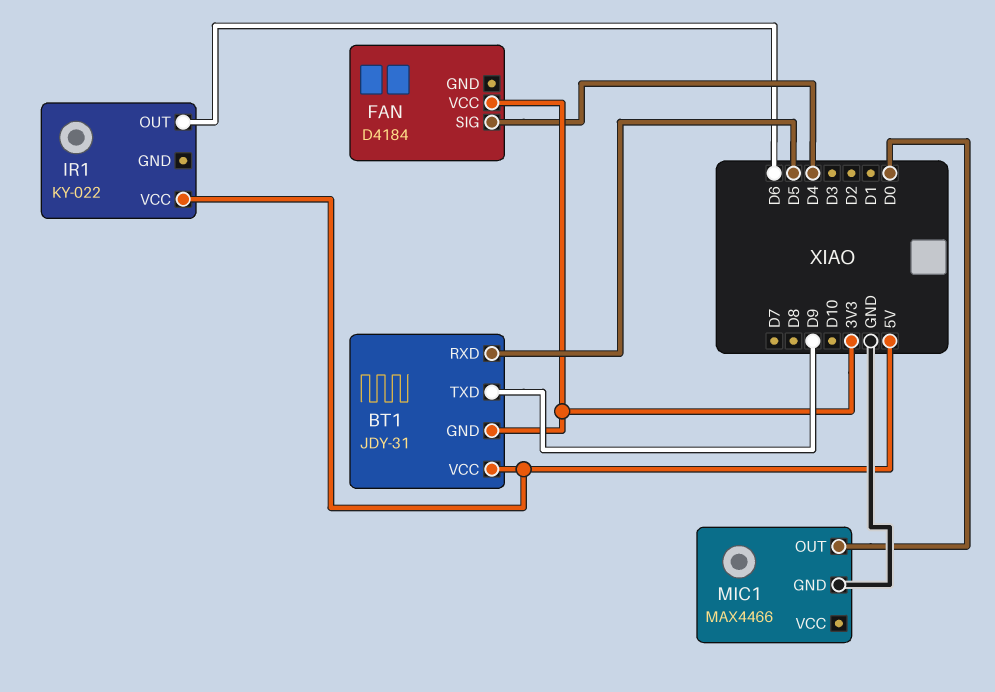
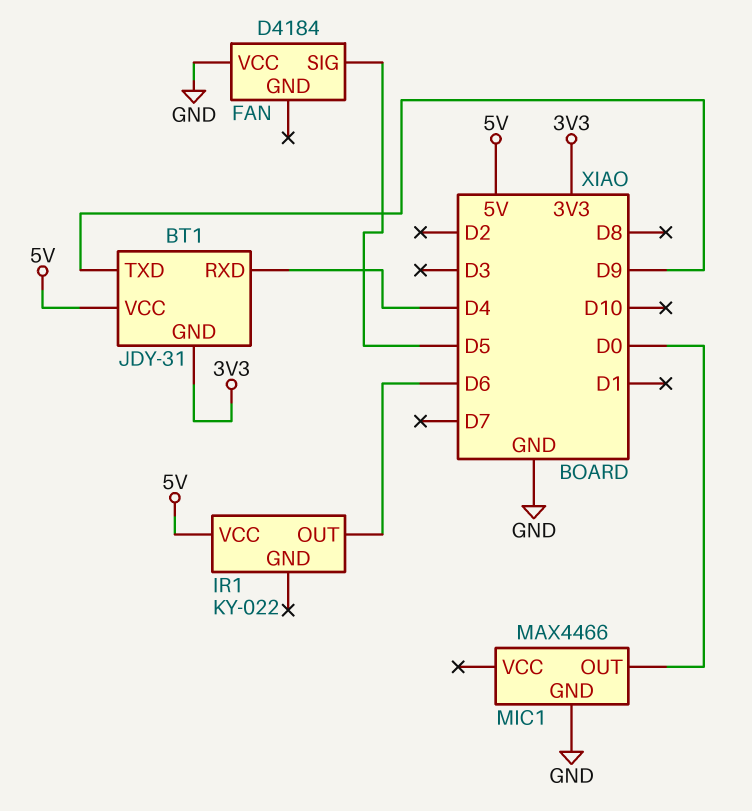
BT1 pin RXD: D5 -> D4
FAN pin SIG: D4 -> D5
FAN pin VCC: 3V3 -> GND

